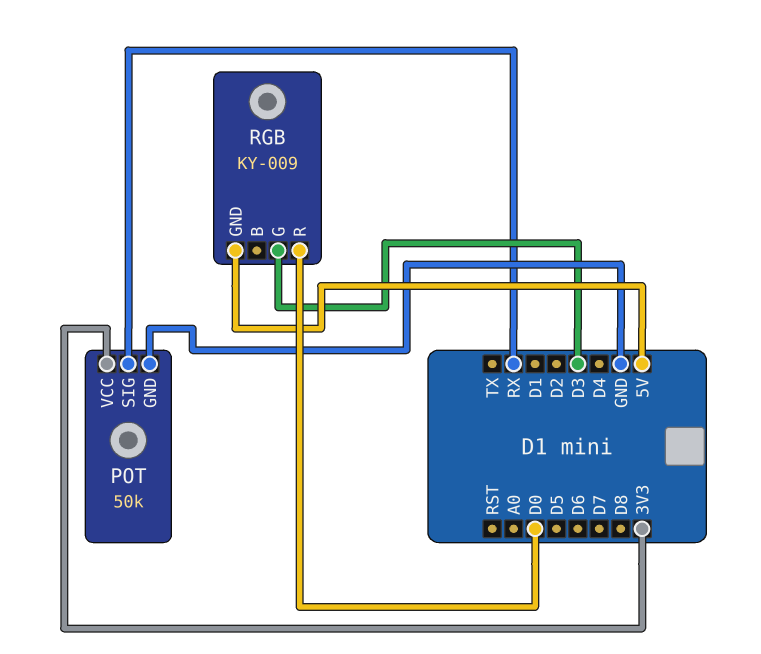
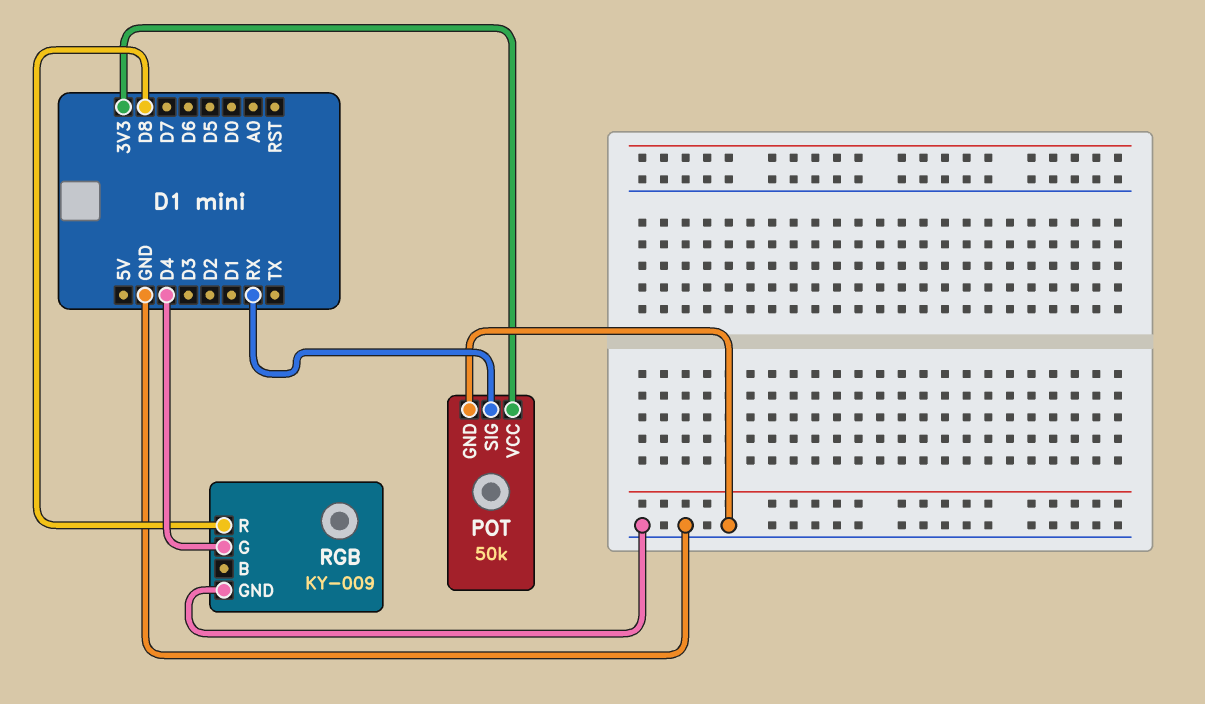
RGB pin G: D3 -> D4
RGB pin GND: 5V -> GND
RGB pin R: D0 -> D8

